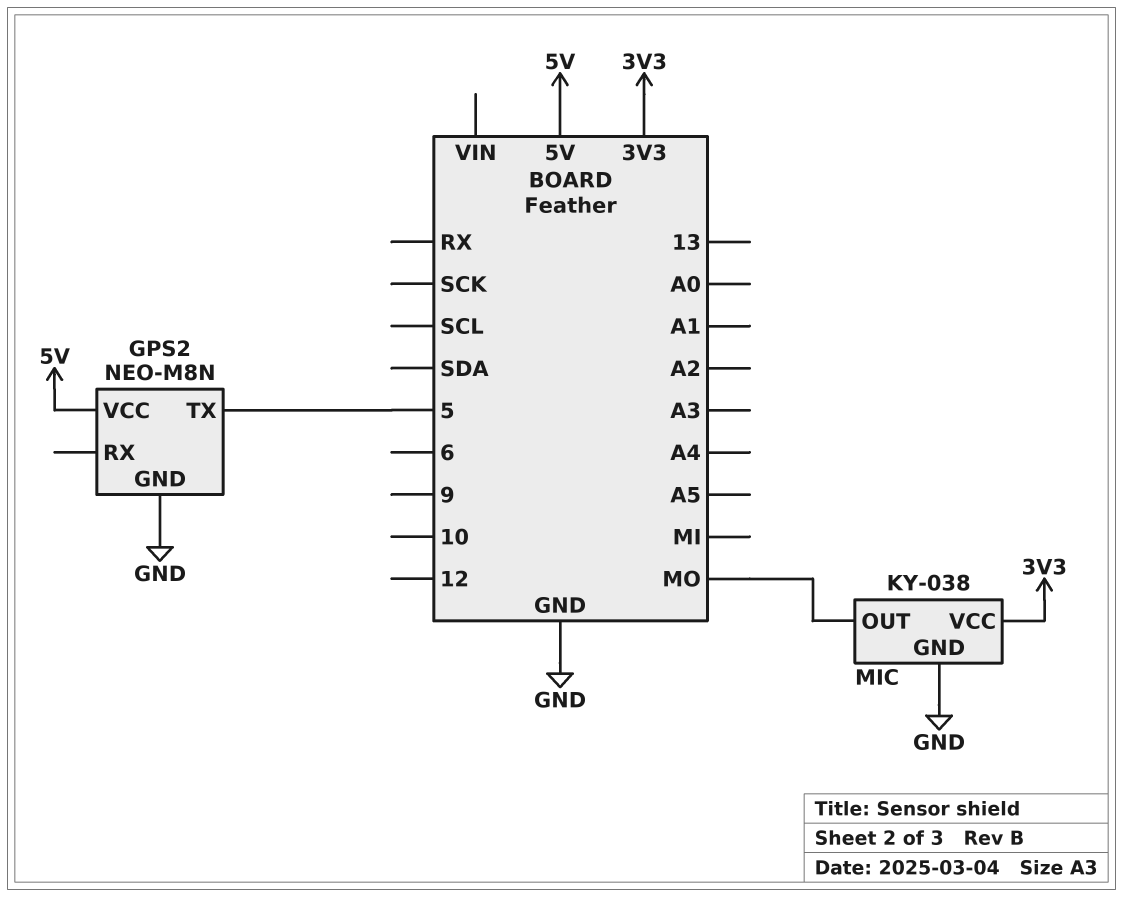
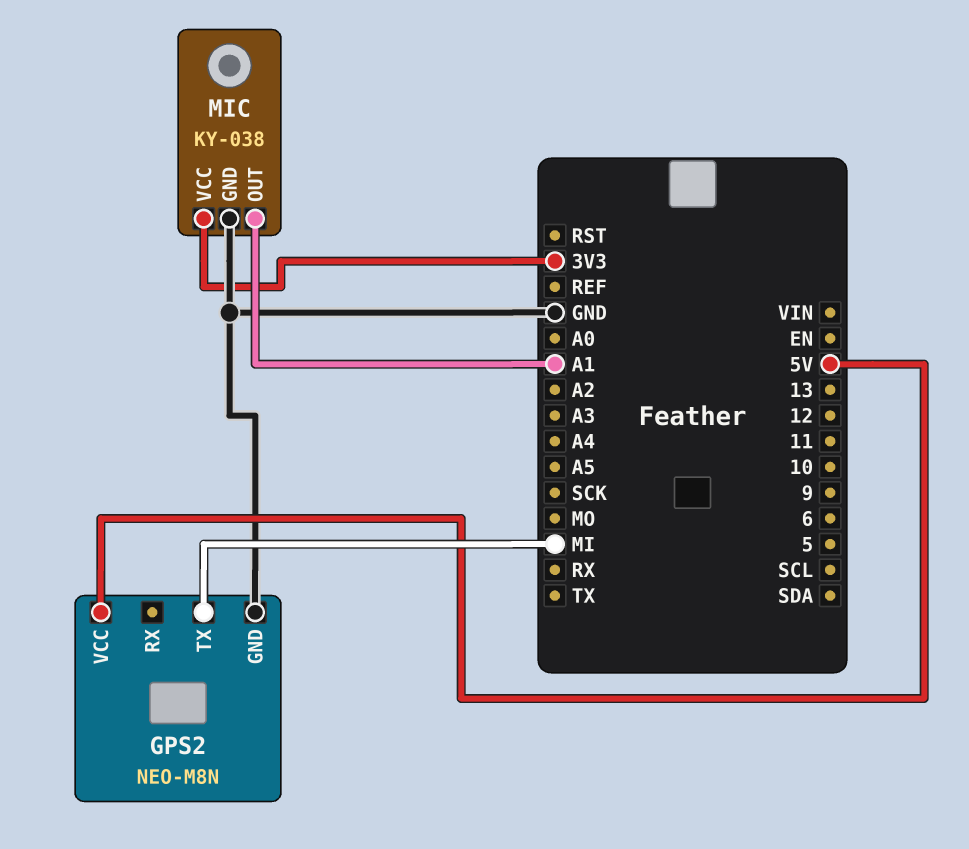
GPS2 pin TX: 5 -> MI
MIC pin OUT: MO -> A1

